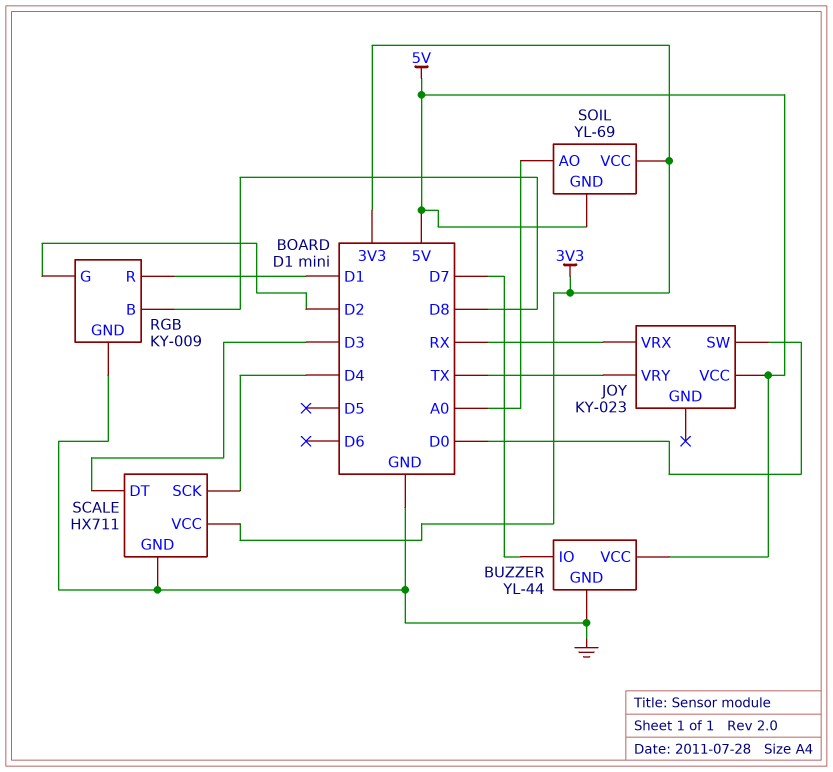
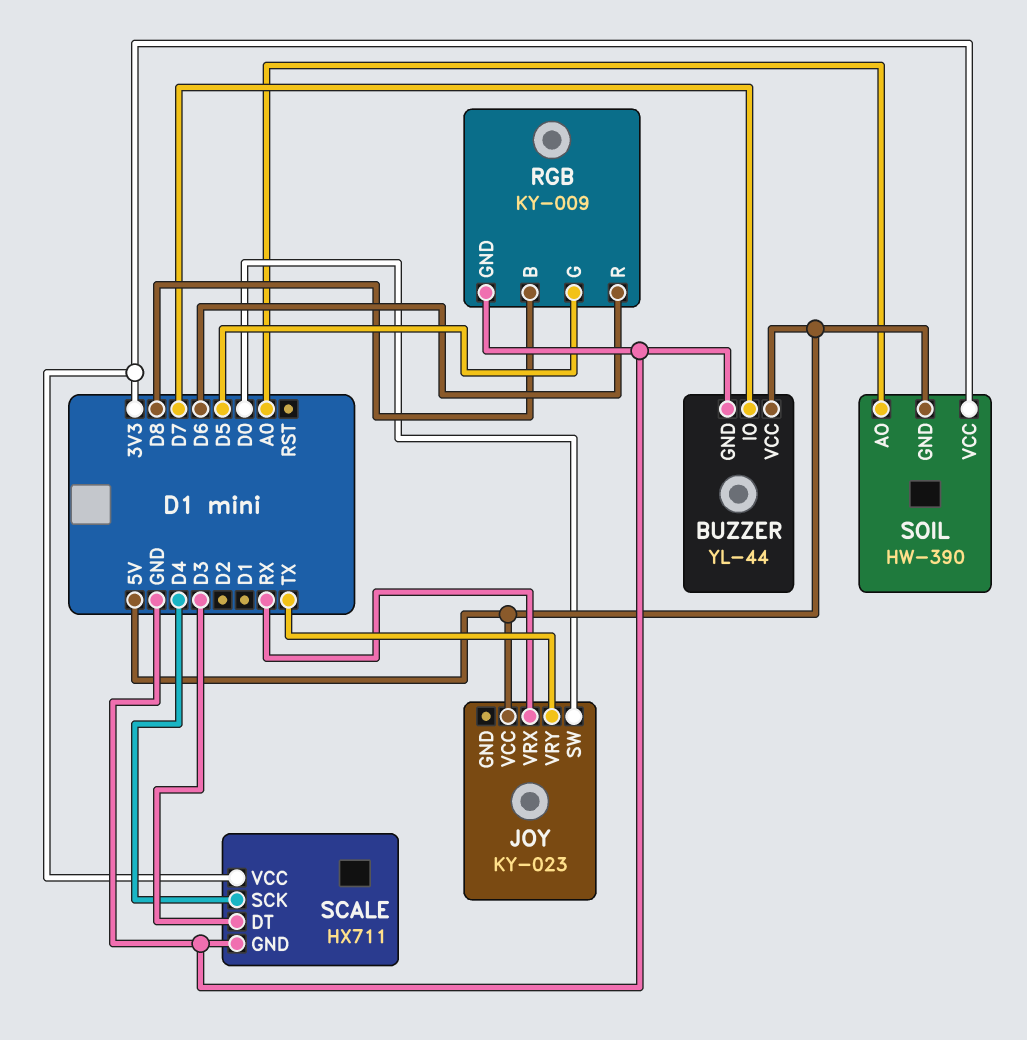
RGB pin G: D2 -> D5
RGB pin R: D1 -> D6
SOIL: YL-69 -> HW-390

